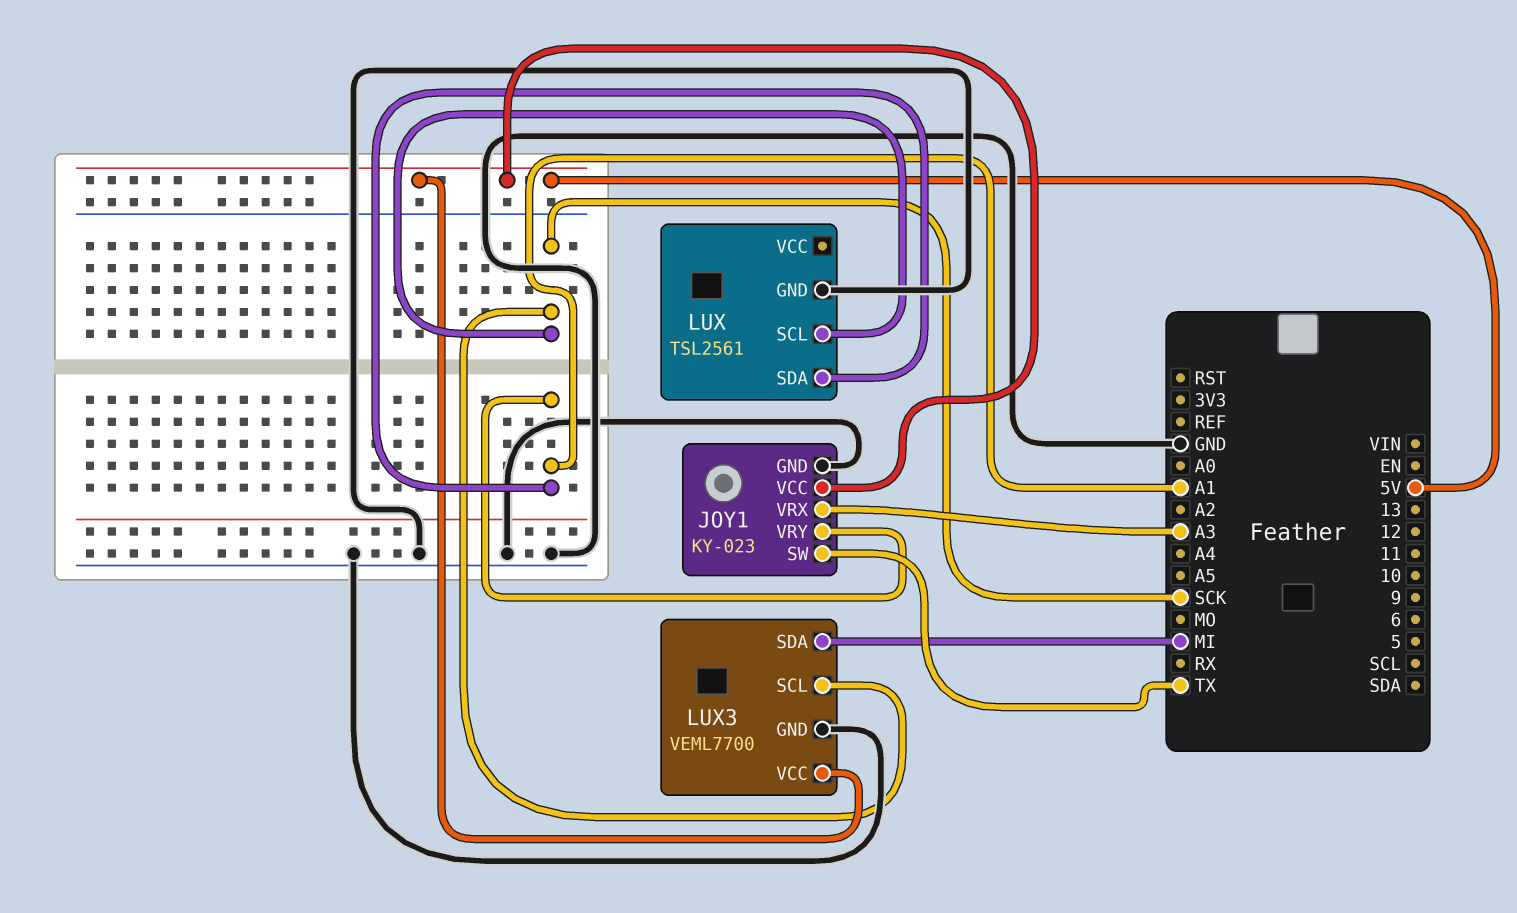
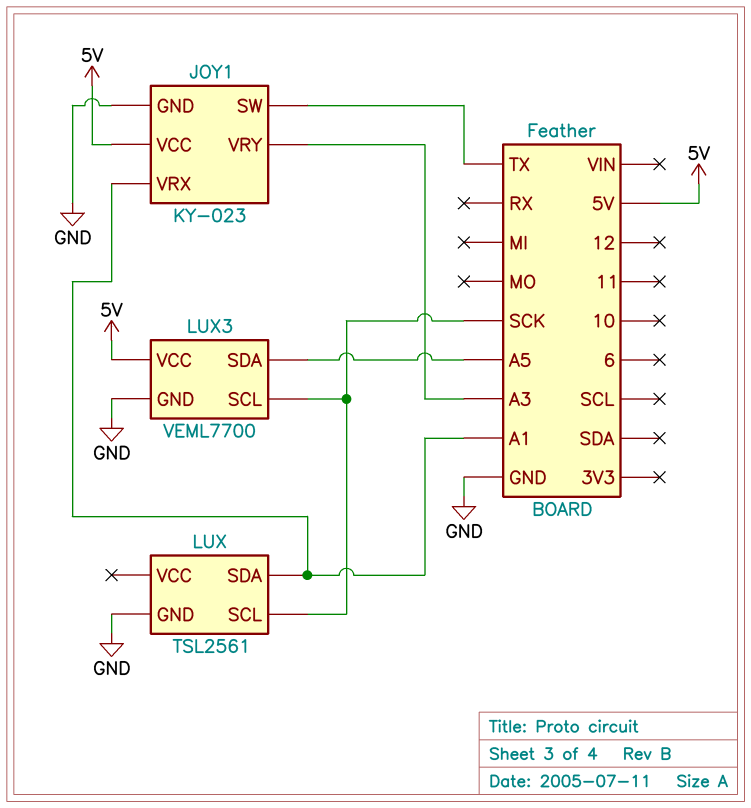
JOY1 pin VRX: A3 -> A1
JOY1 pin VRY: A1 -> A3
LUX3 pin SDA: MI -> A5

